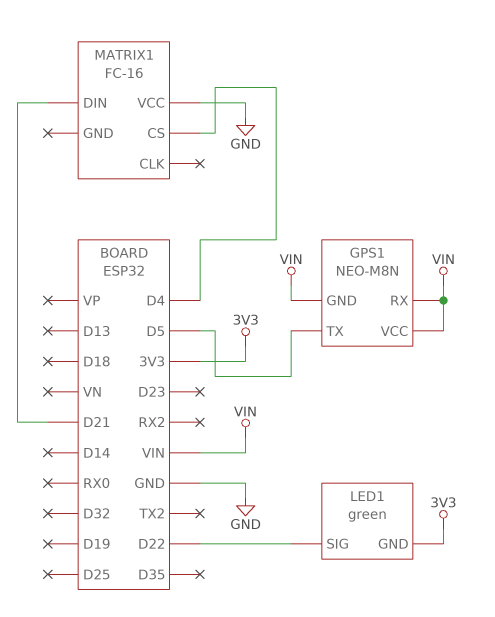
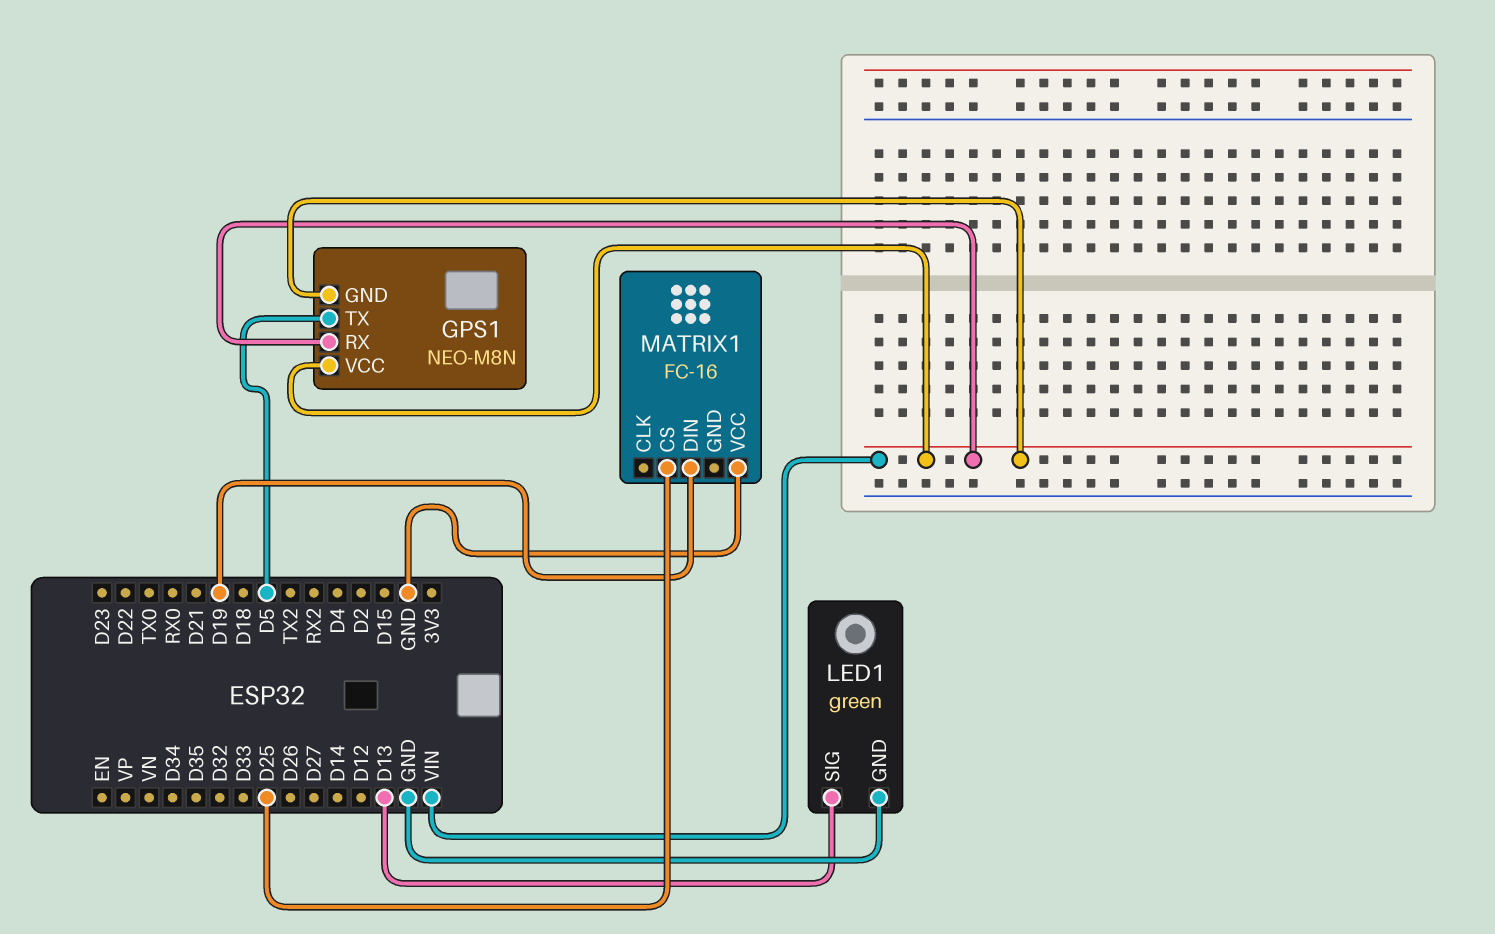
LED1 pin GND: 3V3 -> GND
LED1 pin SIG: D22 -> D13
MATRIX1 pin CS: D4 -> D25
MATRIX1 pin DIN: D21 -> D19

